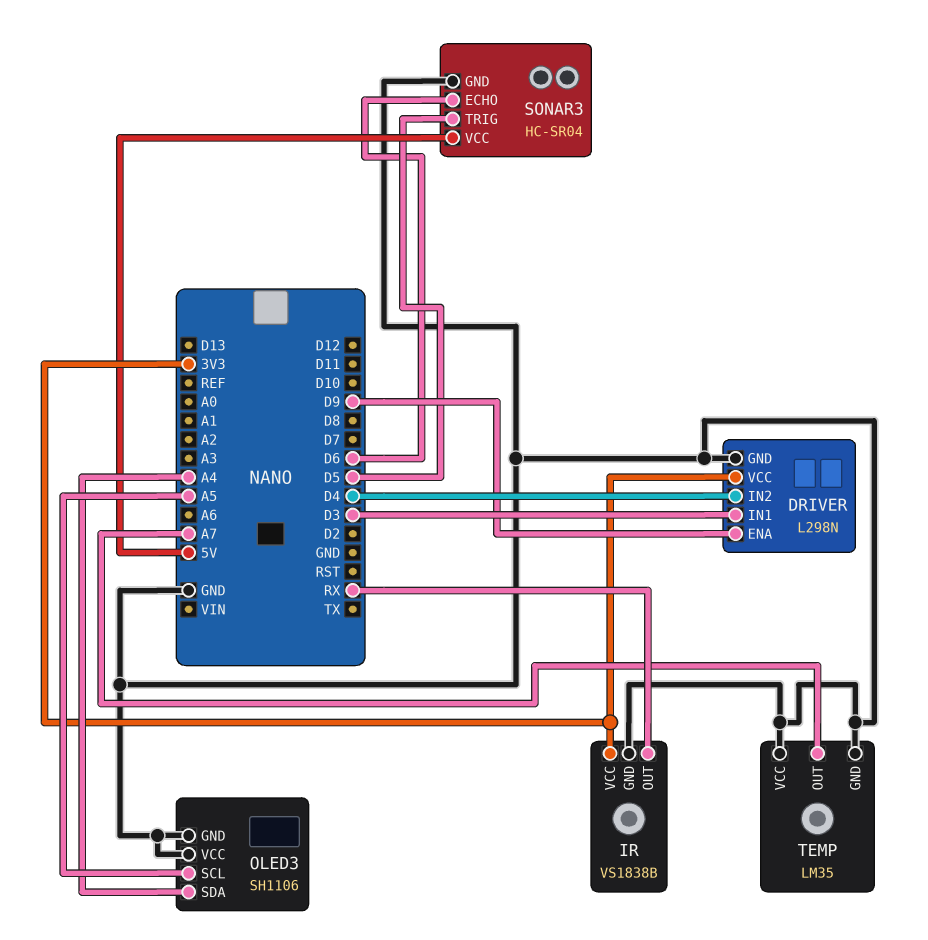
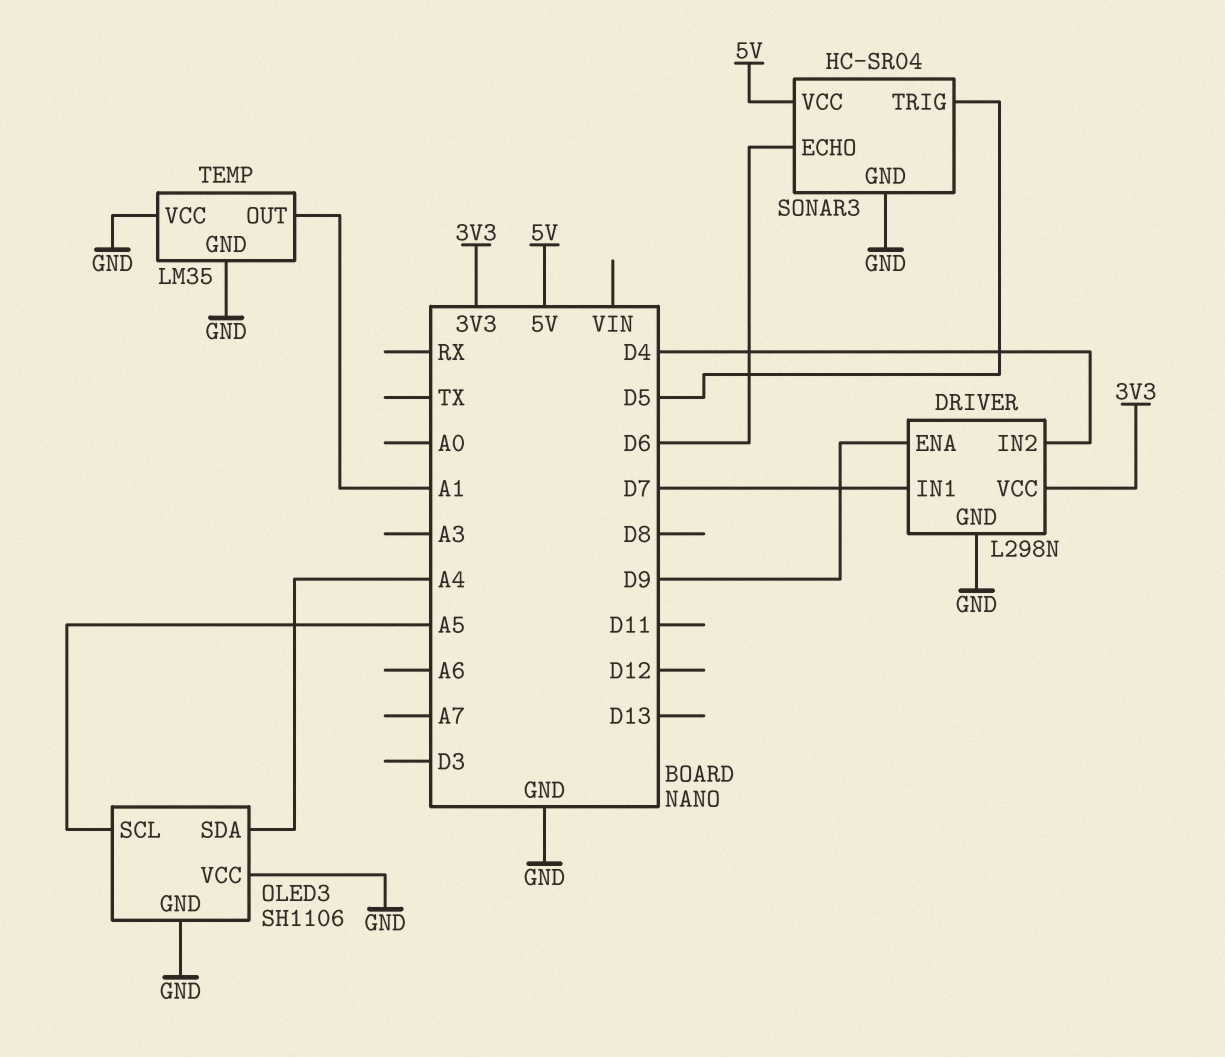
DRIVER pin IN1: D3 -> D7
IR: VS1838B -> none
IR pin GND: GND -> none
IR pin OUT: RX -> none
IR pin VCC: 3V3 -> none
TEMP pin OUT: A7 -> A1

